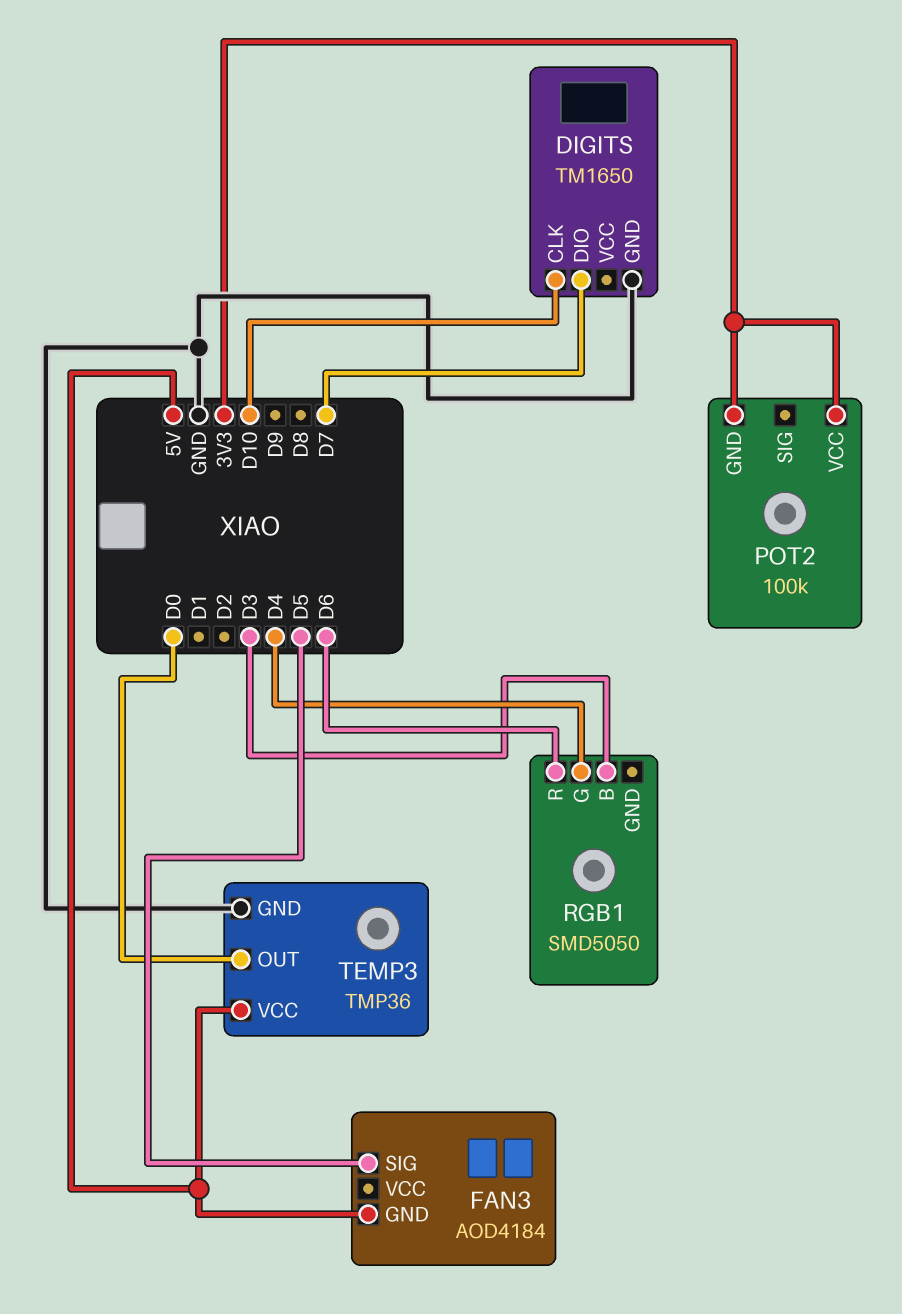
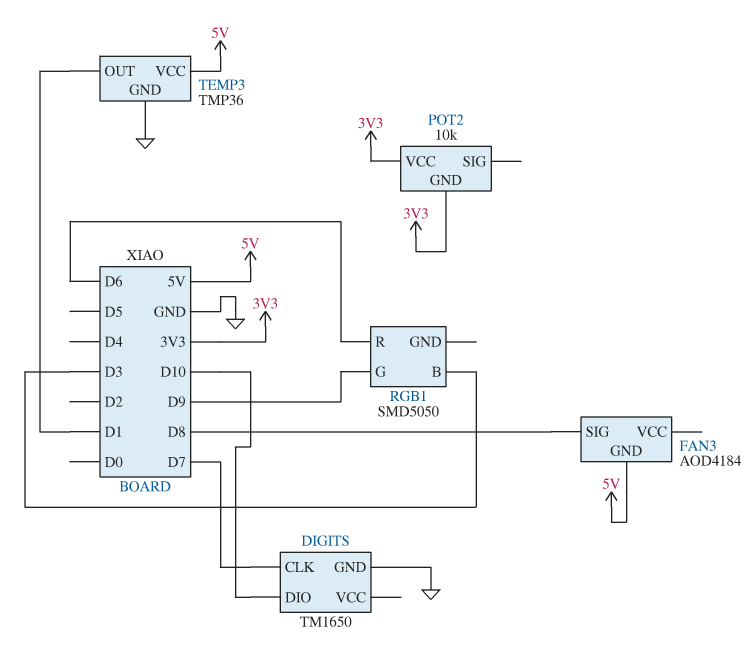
DIGITS pin CLK: D10 -> D7
DIGITS pin DIO: D7 -> D10
FAN3 pin SIG: D5 -> D8
POT2: 100k -> 10k
RGB1 pin G: D4 -> D9
TEMP3 pin OUT: D0 -> D1

